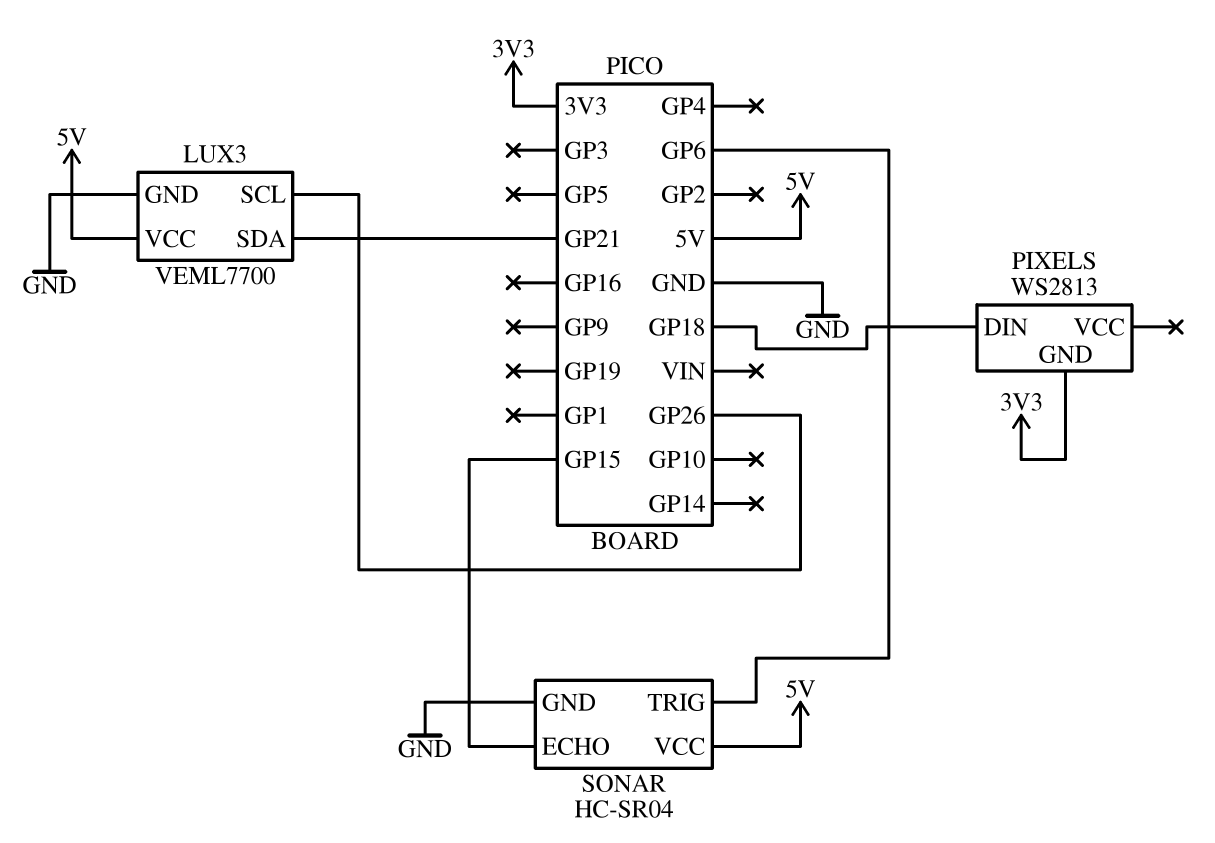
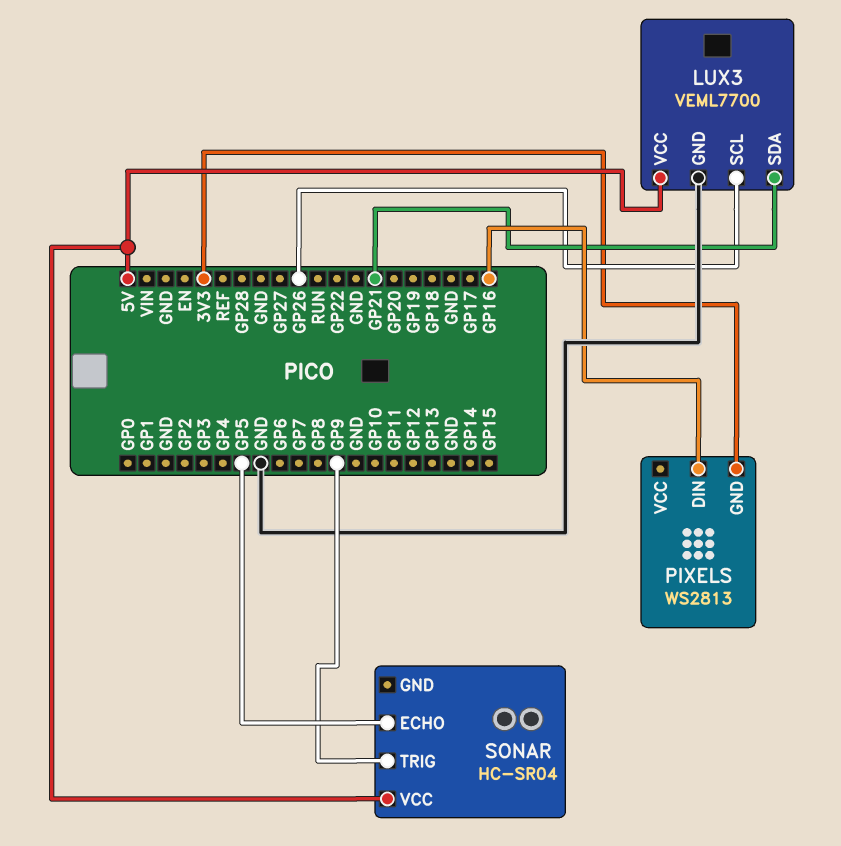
PIXELS pin DIN: GP18 -> GP16
SONAR pin ECHO: GP15 -> GP5
SONAR pin GND: GND -> none
SONAR pin TRIG: GP6 -> GP9

